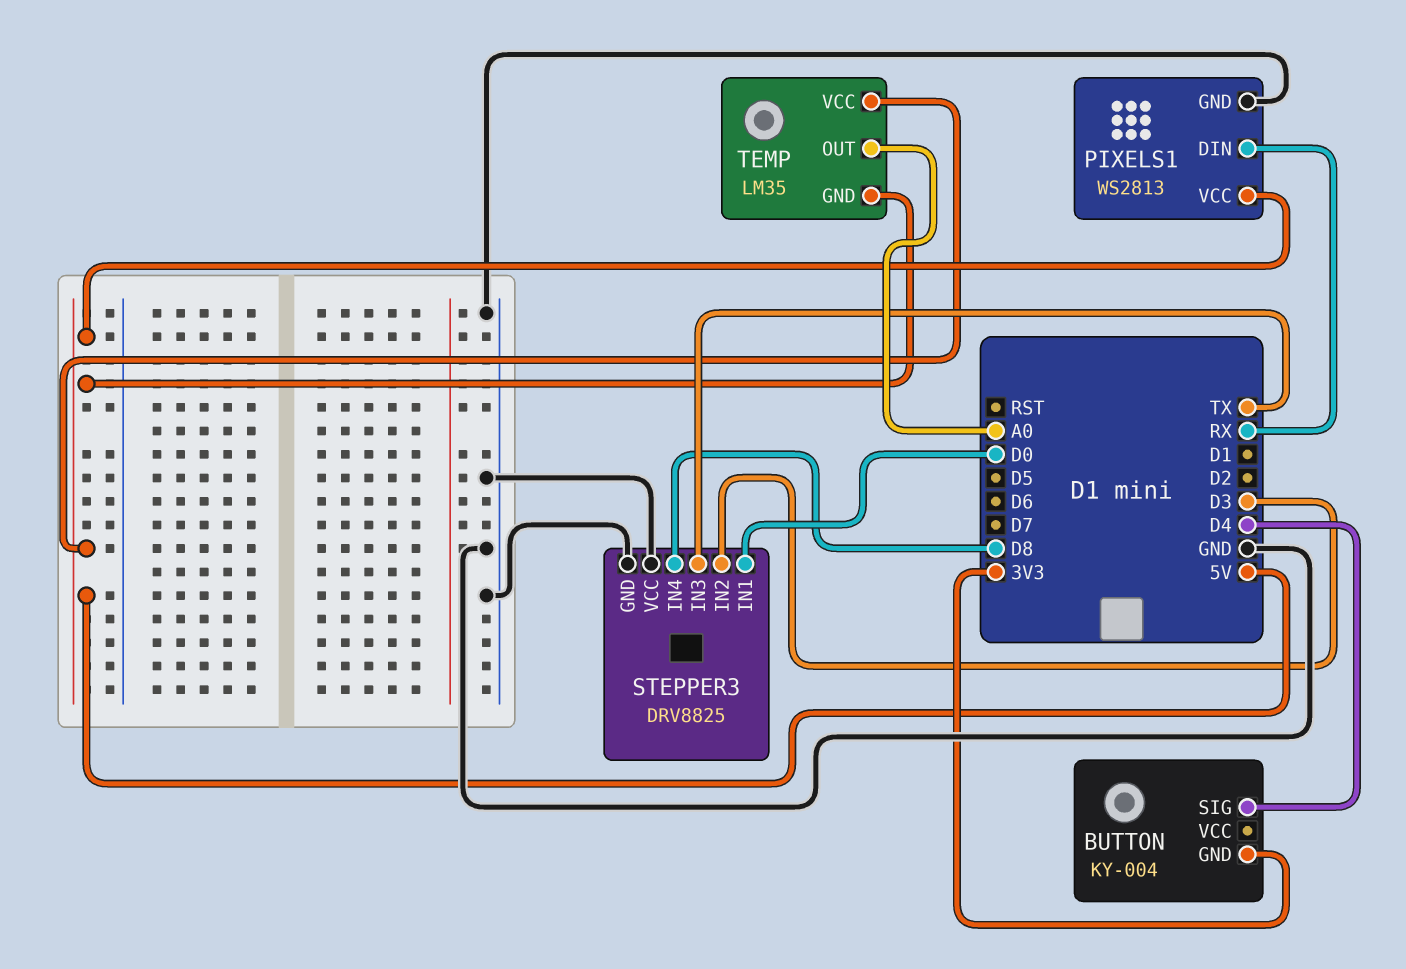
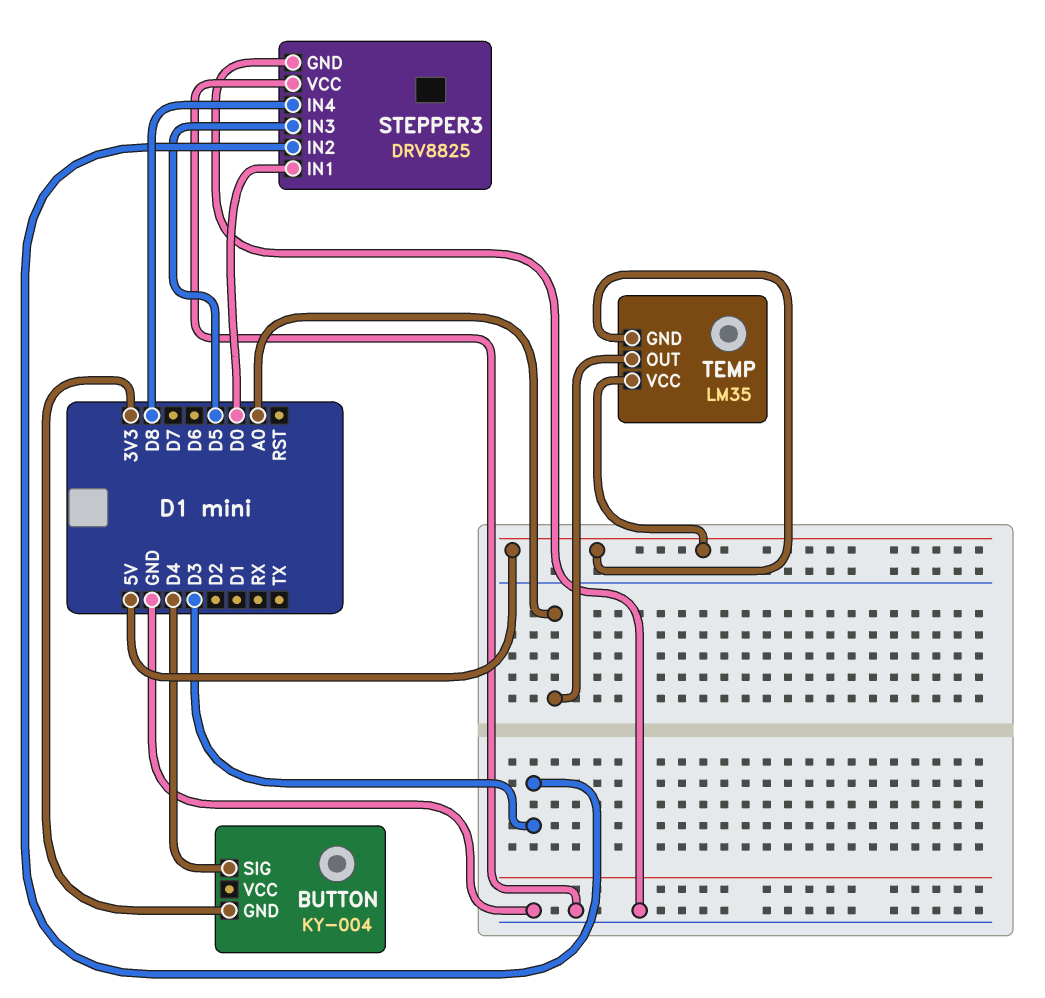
PIXELS1: WS2813 -> none
PIXELS1 pin DIN: RX -> none
PIXELS1 pin GND: GND -> none
PIXELS1 pin VCC: 5V -> none
STEPPER3 pin IN3: TX -> D5

